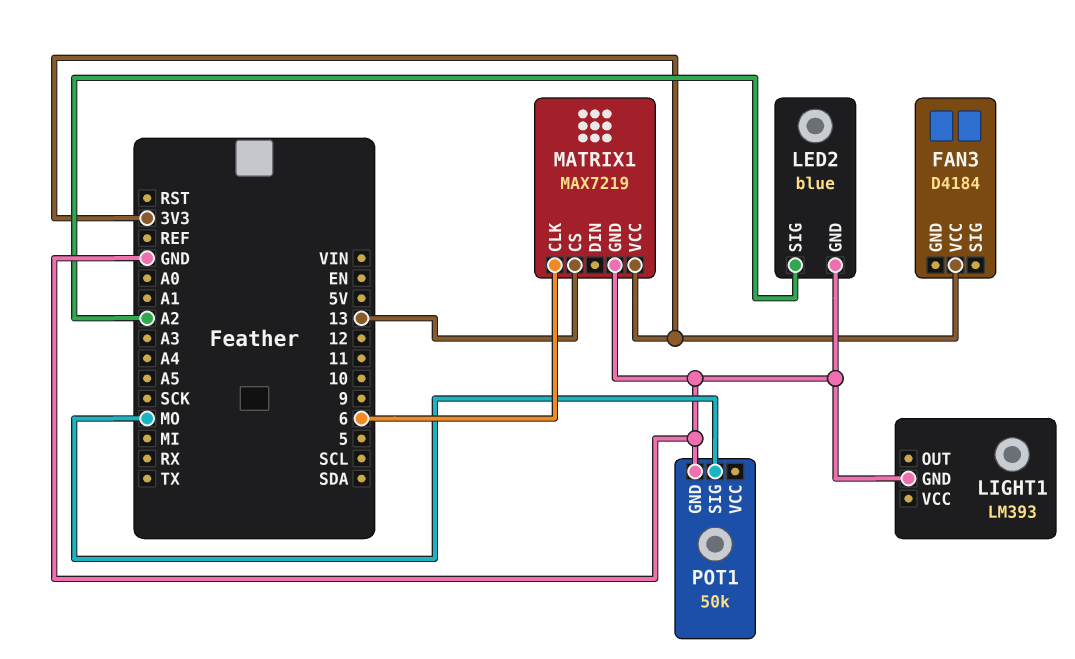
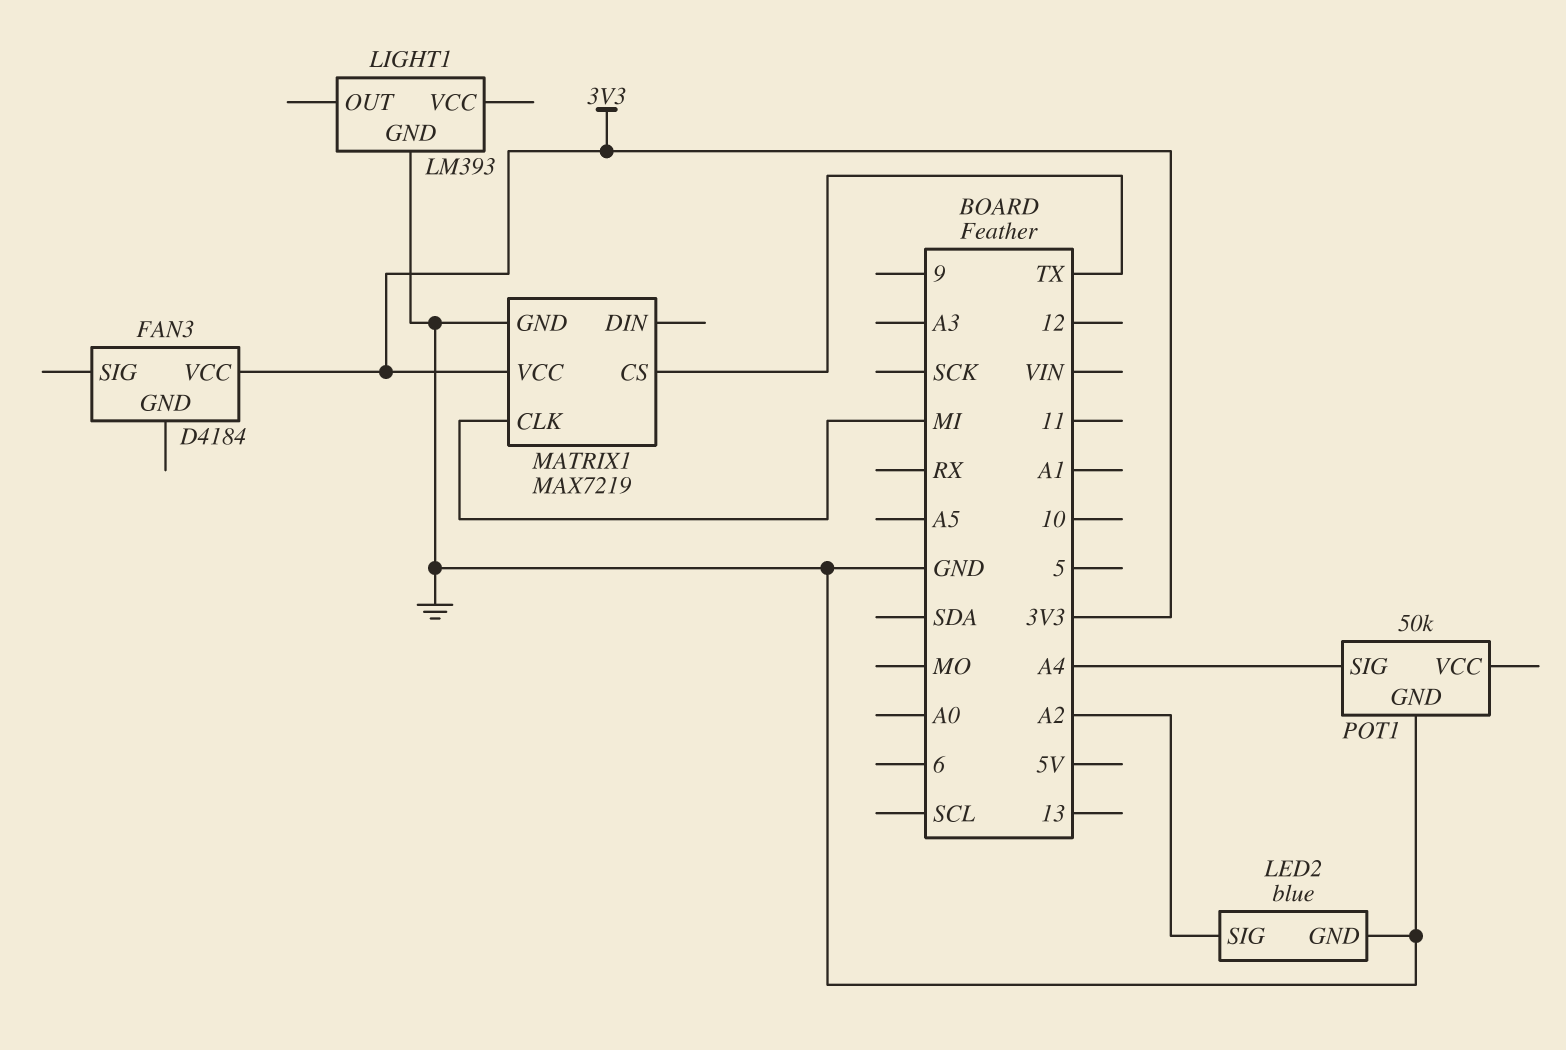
MATRIX1 pin CLK: 6 -> MI
MATRIX1 pin CS: 13 -> TX
POT1 pin SIG: MO -> A4

